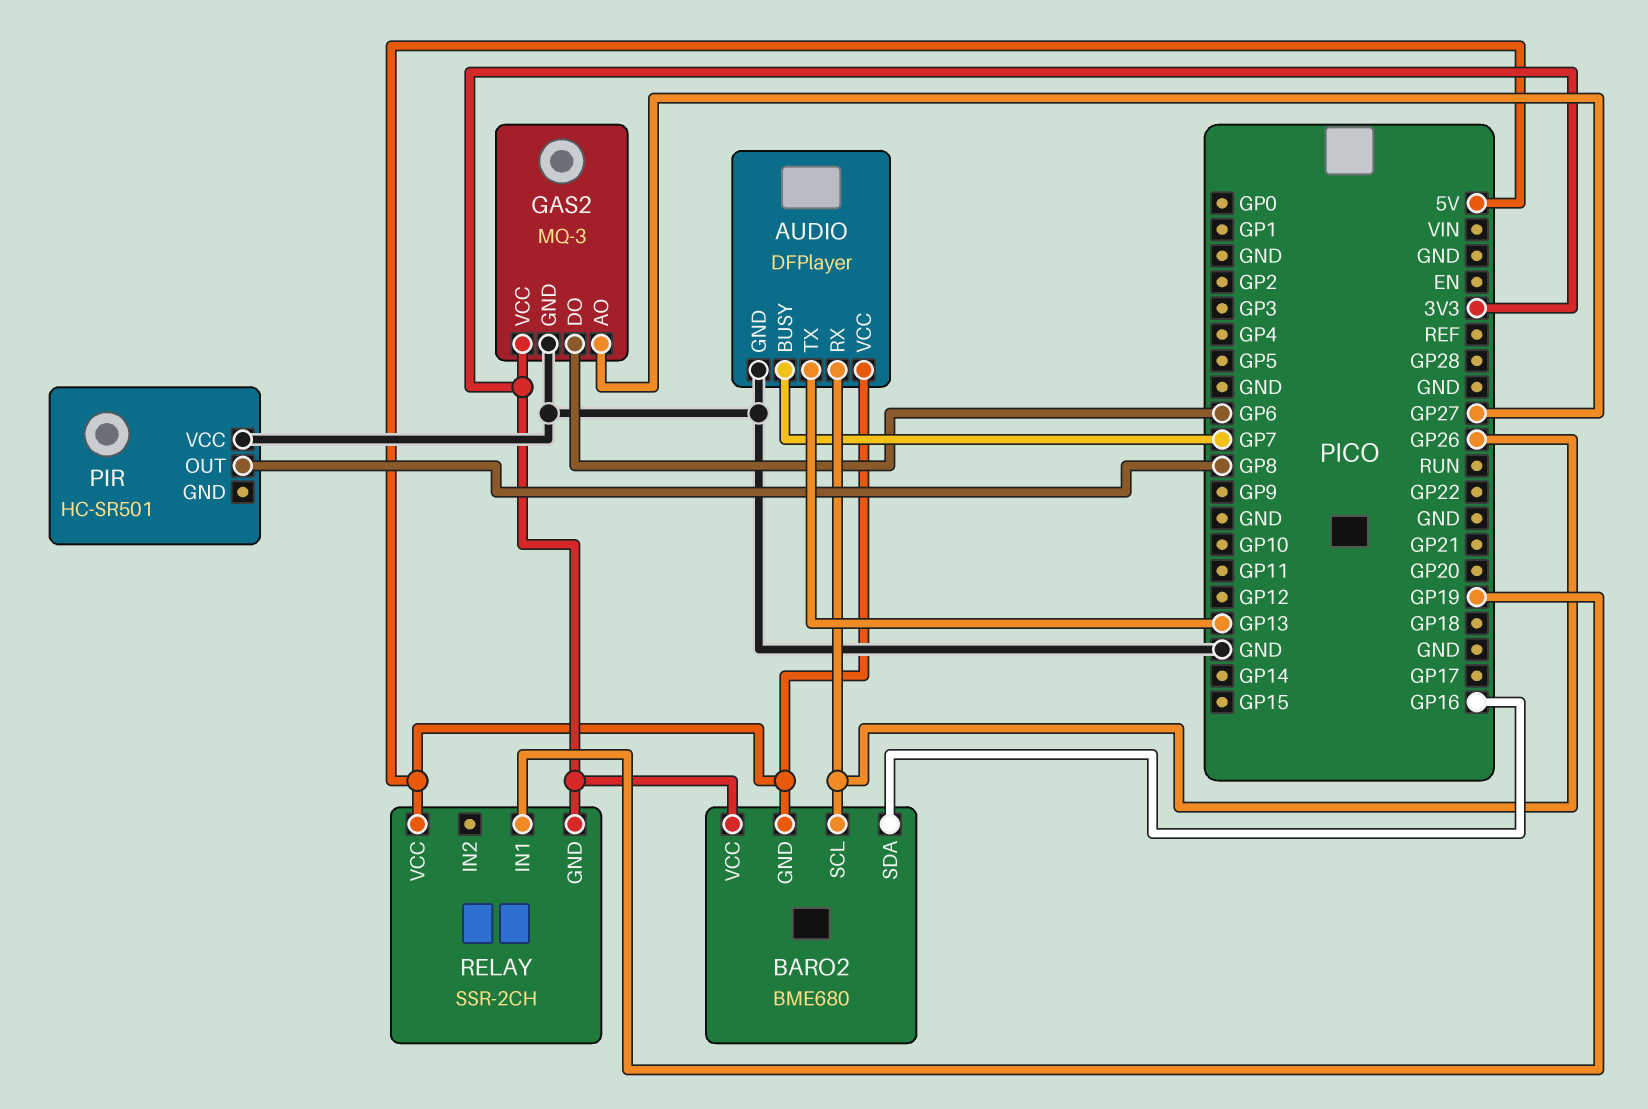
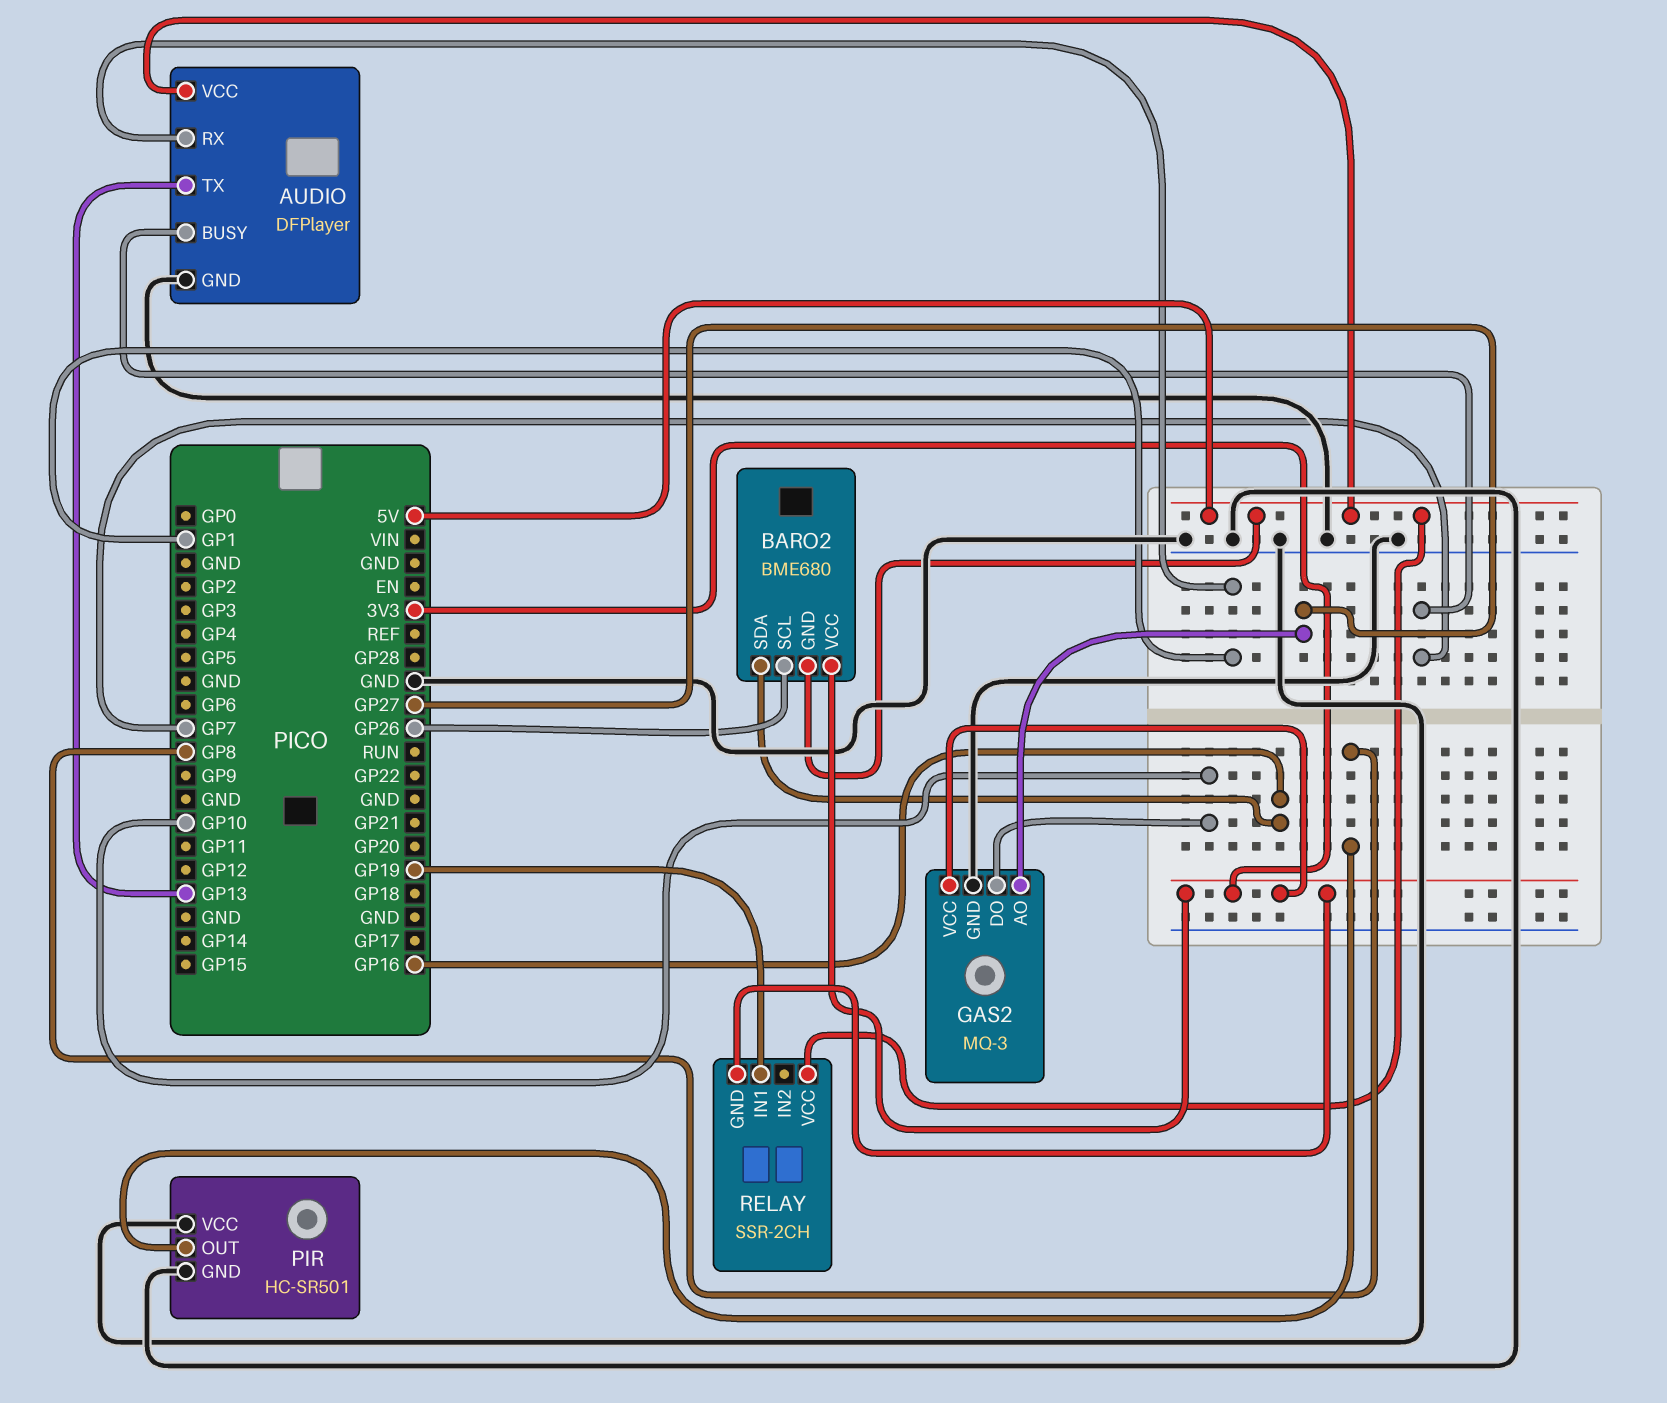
AUDIO pin RX: GP26 -> GP1
GAS2 pin DO: GP6 -> GP10
PIR pin GND: none -> GND

